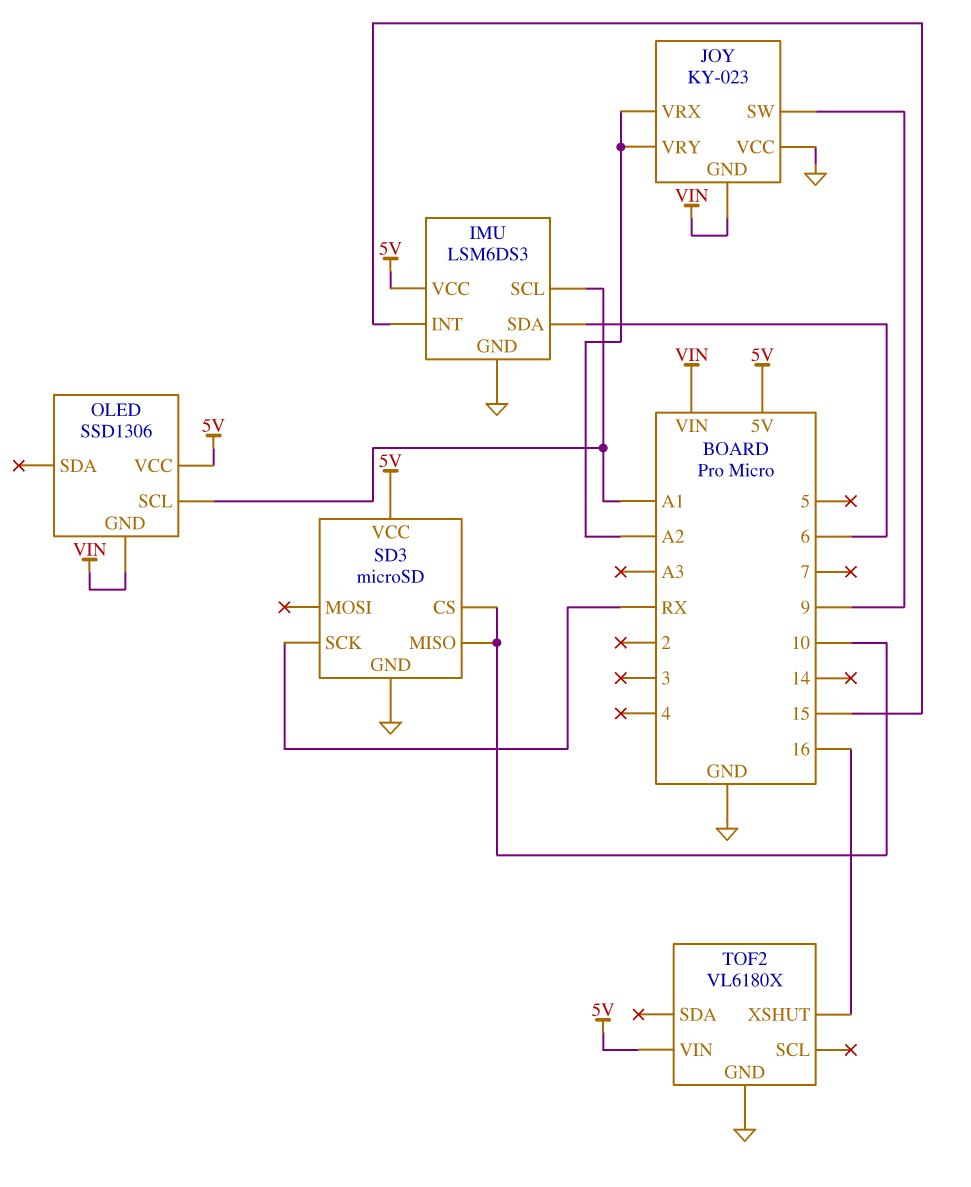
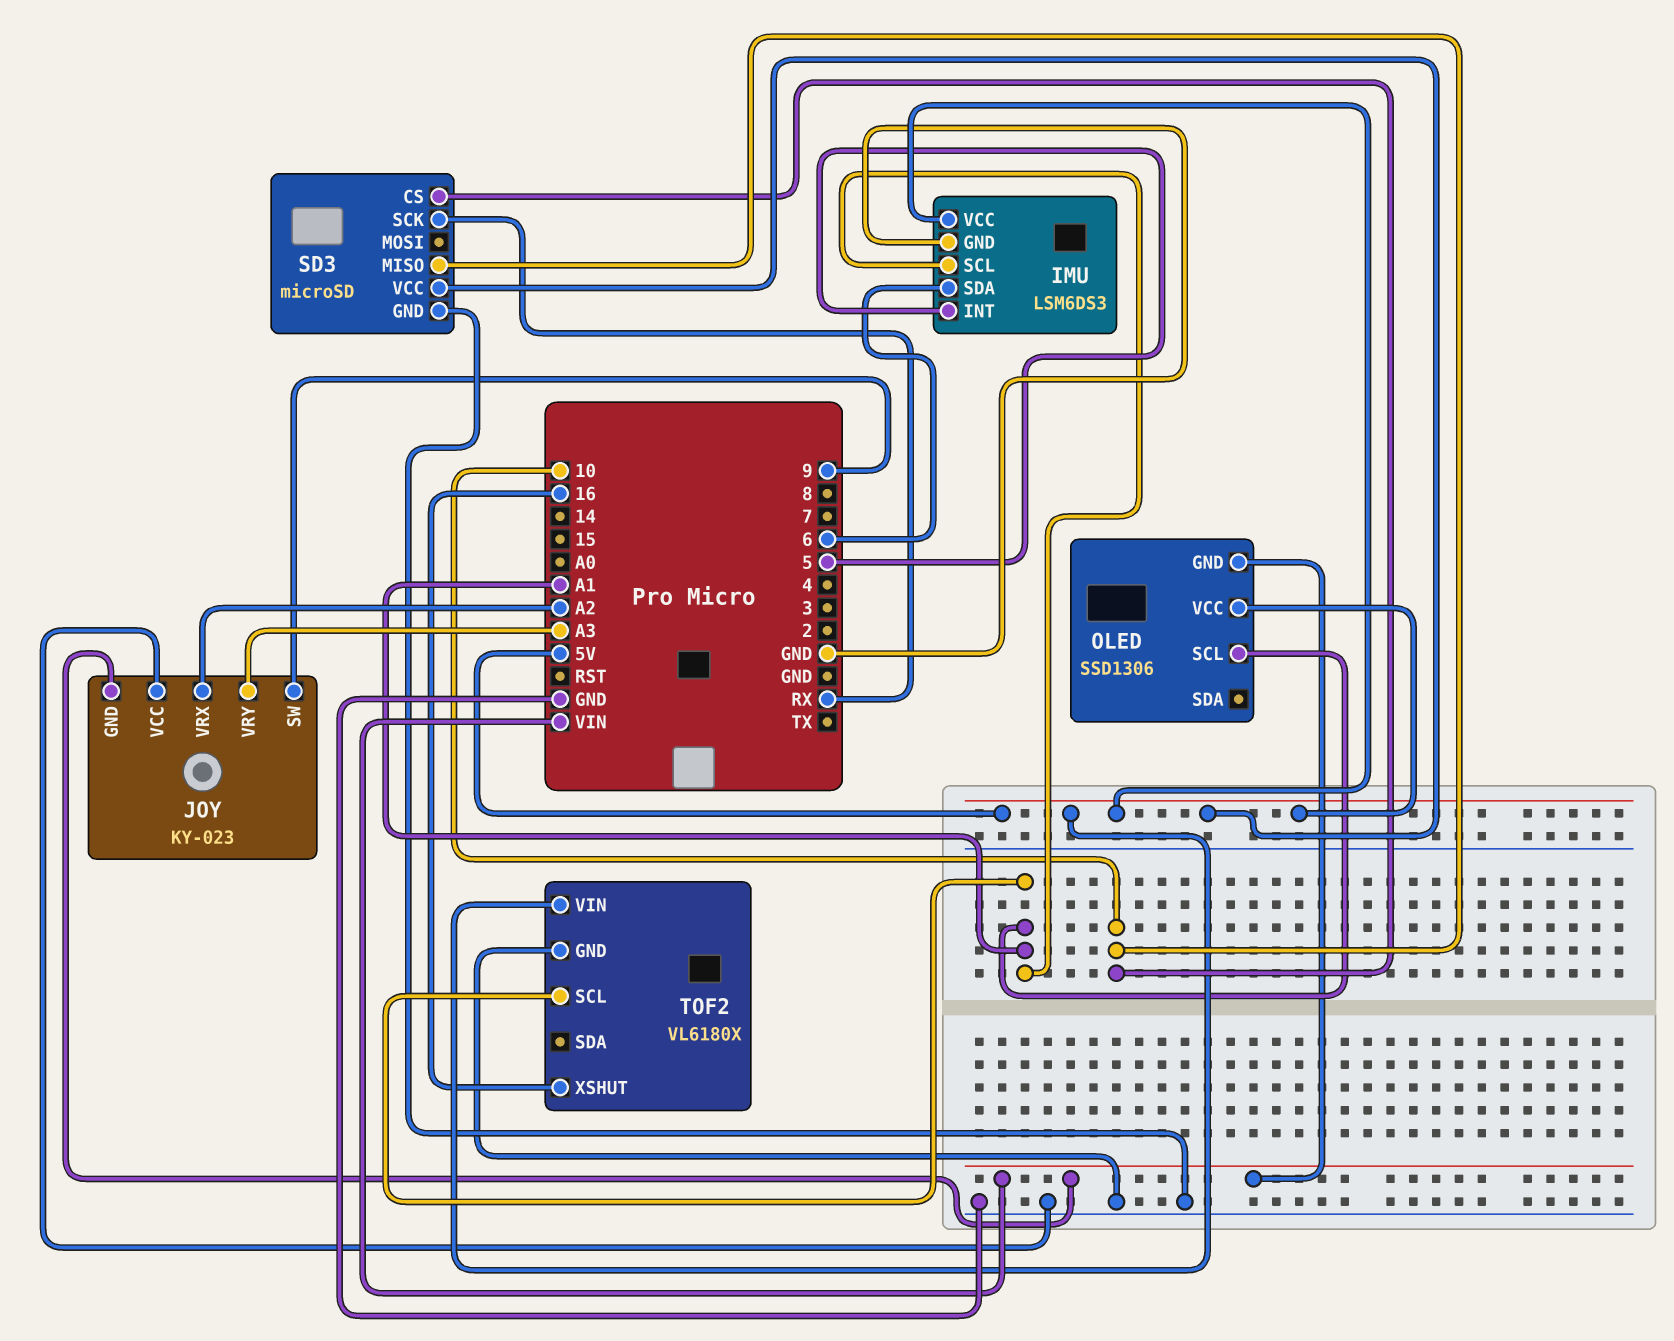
IMU pin INT: 15 -> 5
JOY pin VRY: A2 -> A3
TOF2 pin SCL: none -> A1

